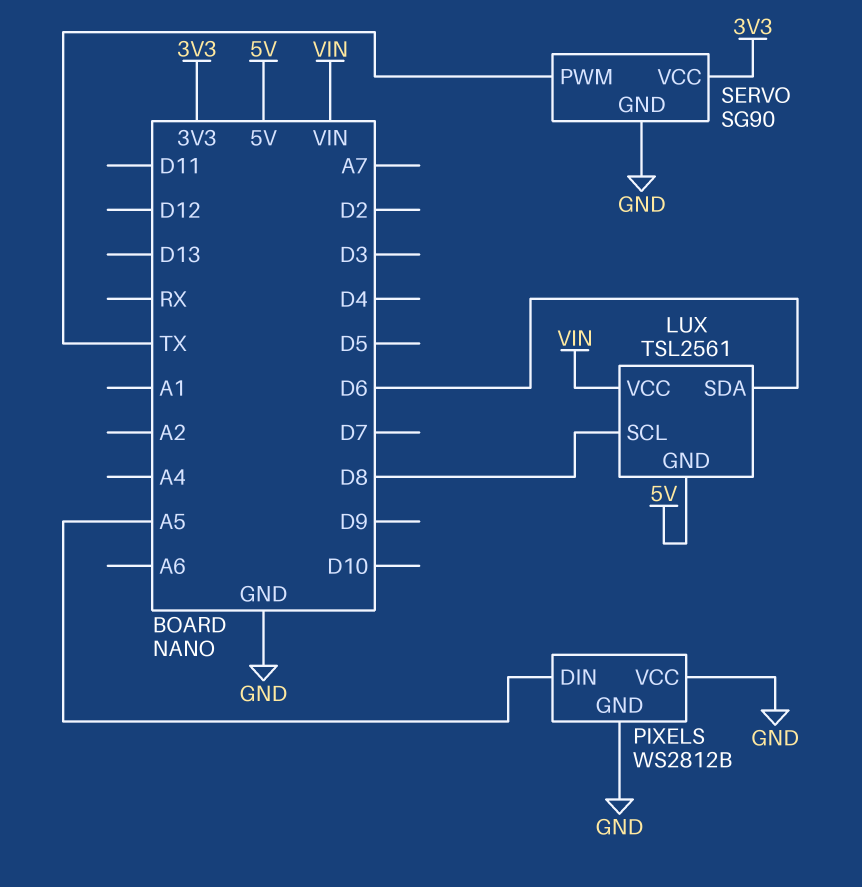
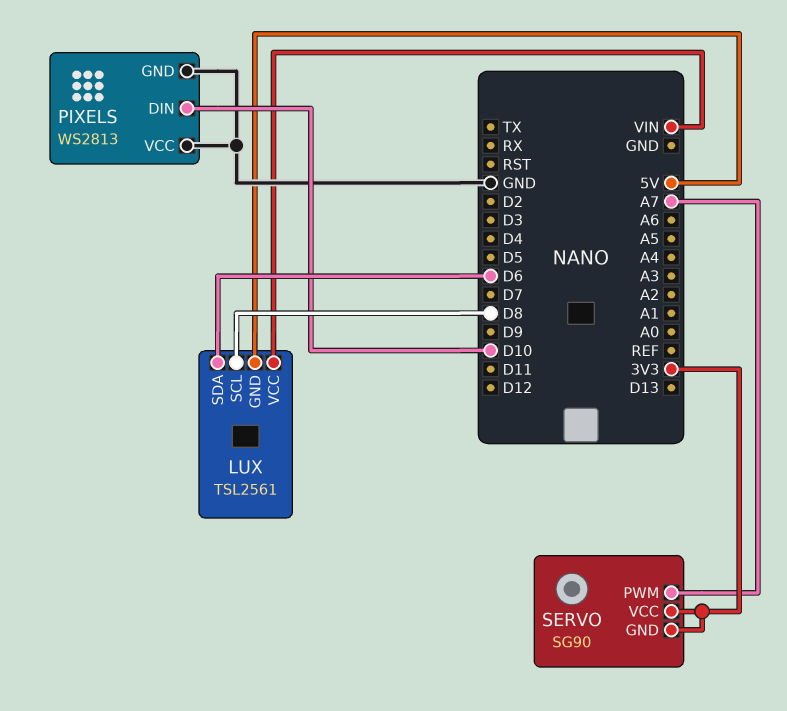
PIXELS: WS2812B -> WS2813
PIXELS pin DIN: A5 -> D10
SERVO pin GND: GND -> 3V3
SERVO pin PWM: TX -> A7

